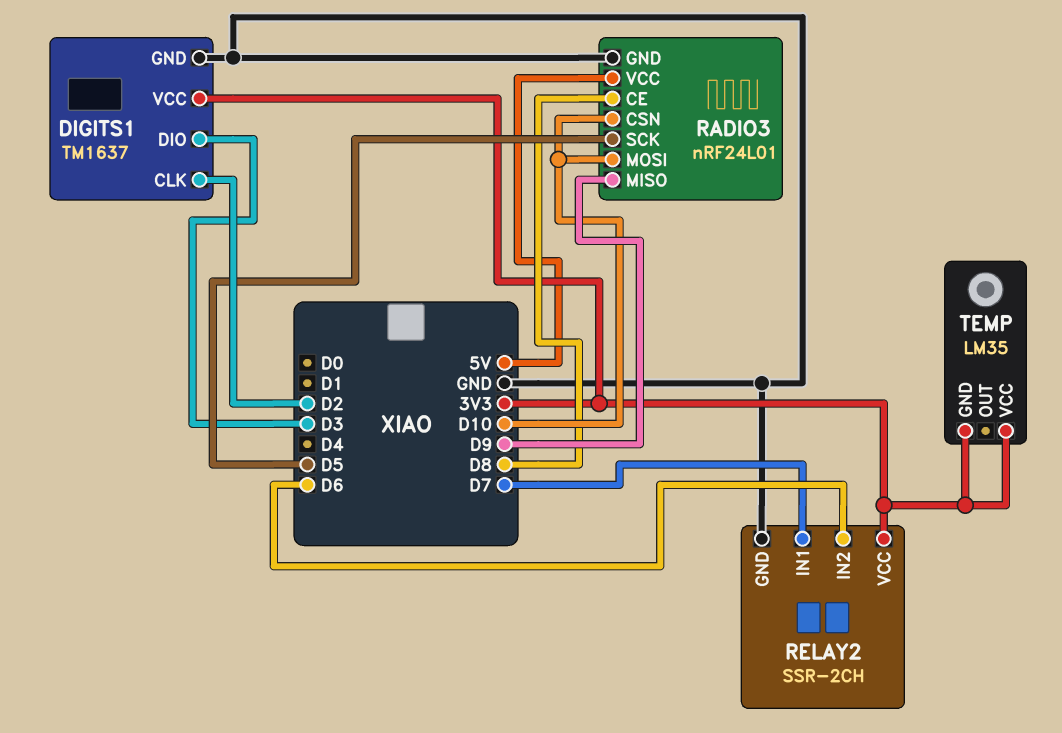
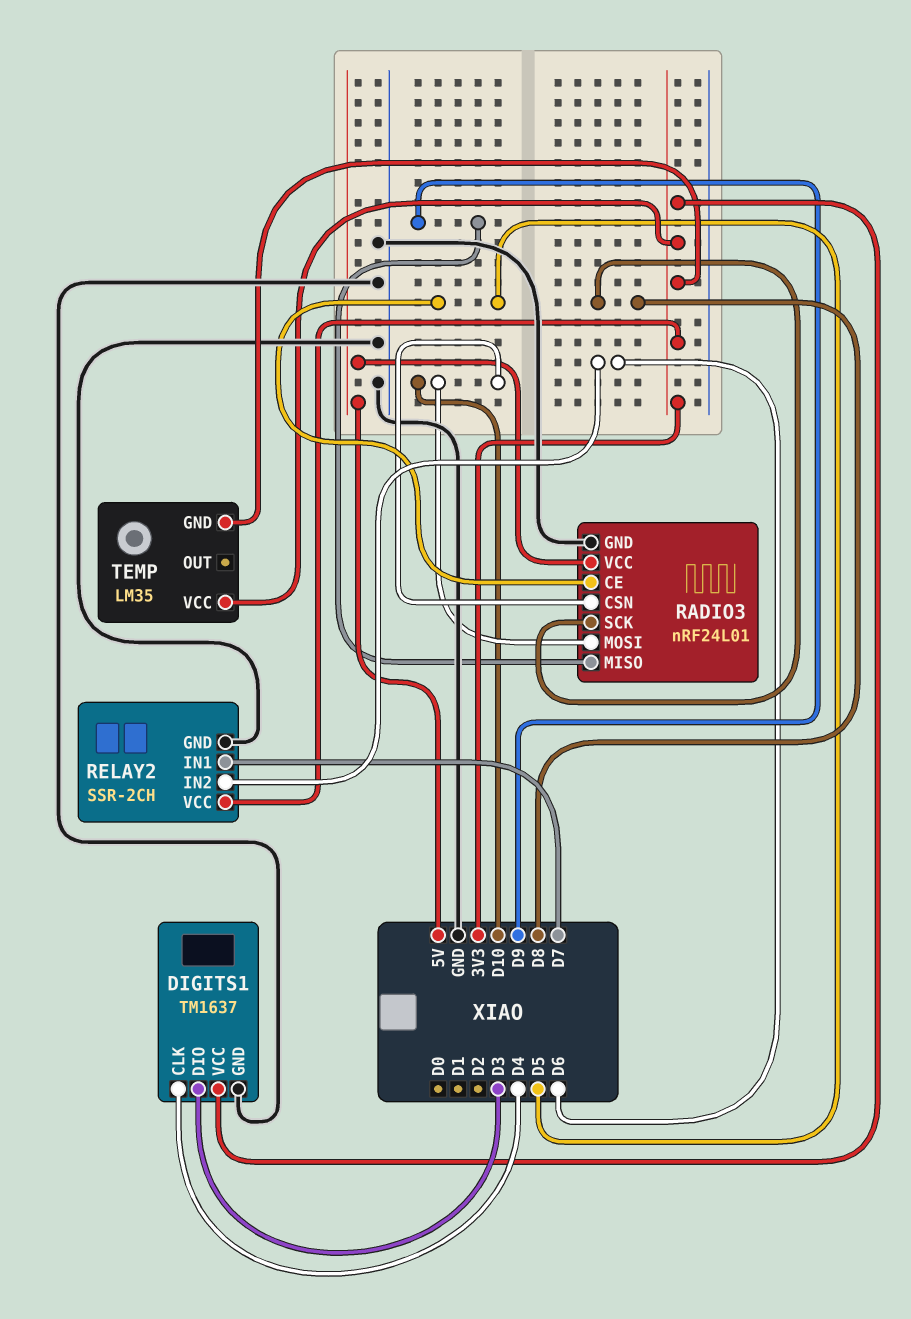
DIGITS1 pin CLK: D2 -> D4
RADIO3 pin CE: D8 -> D5
RADIO3 pin SCK: D5 -> D8

